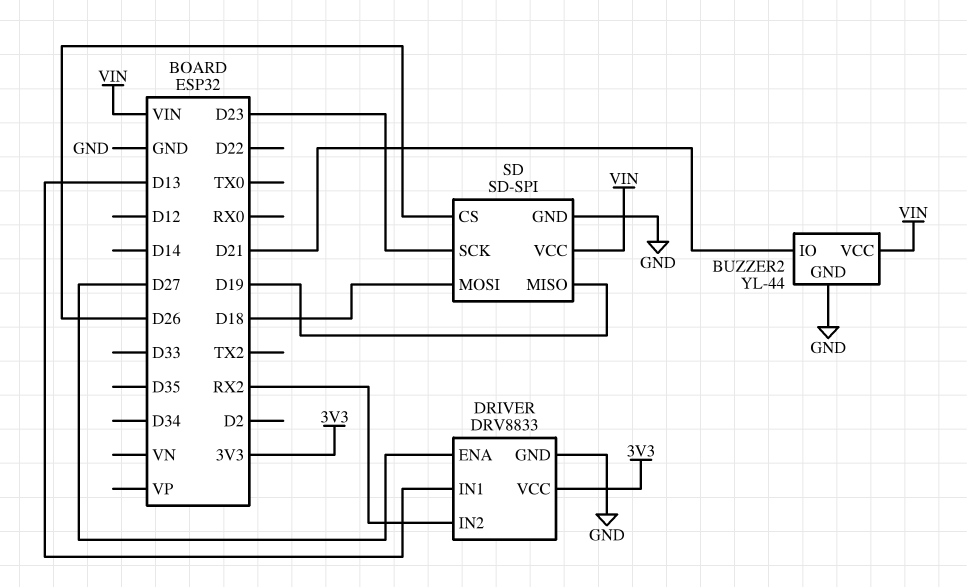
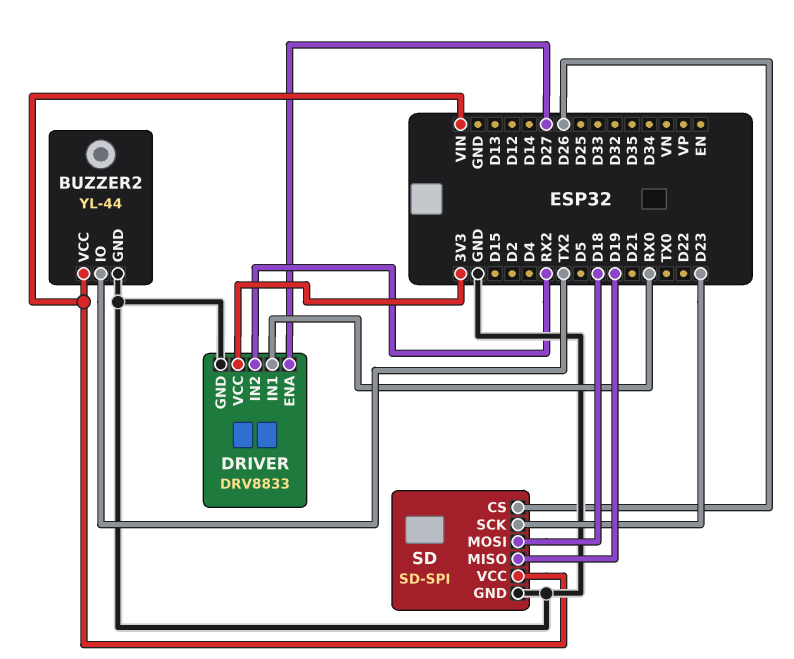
BUZZER2 pin IO: D21 -> TX2
DRIVER pin IN1: D13 -> RX0

